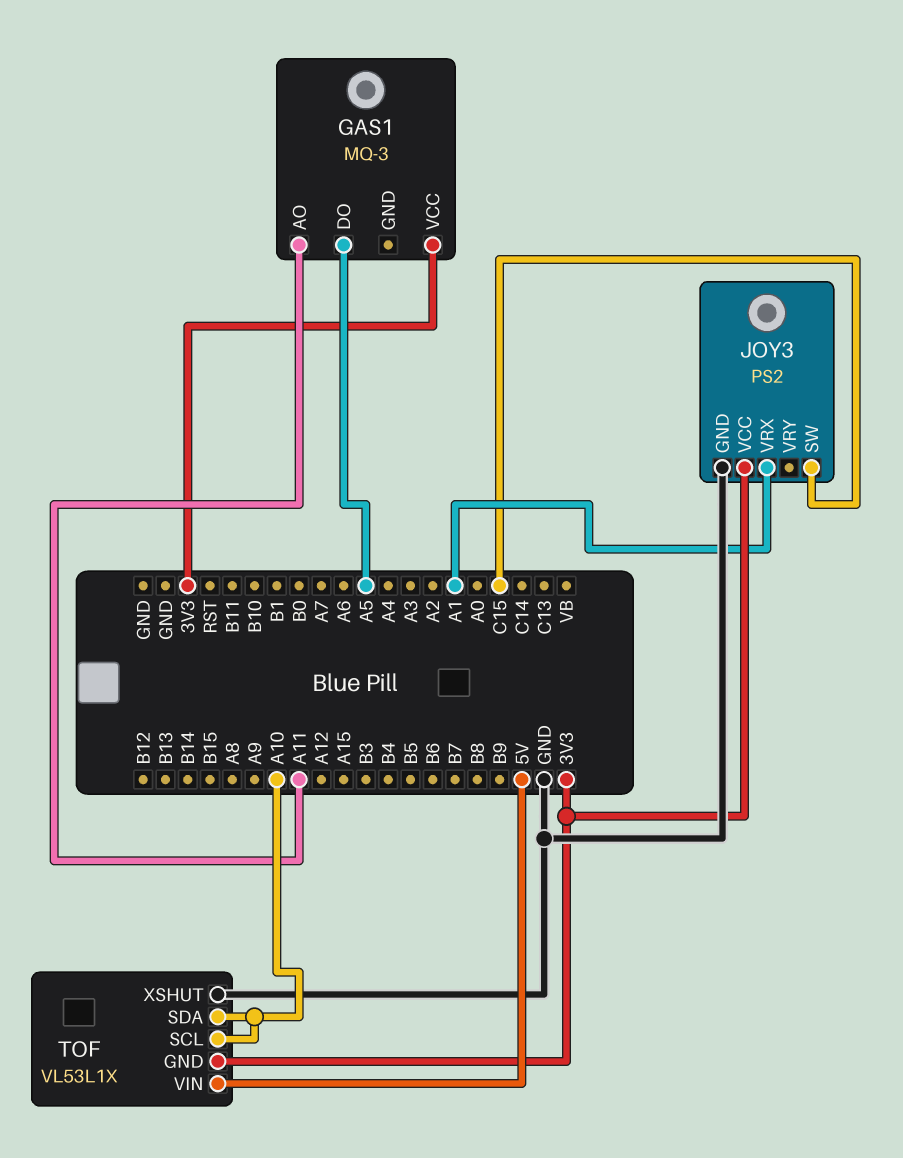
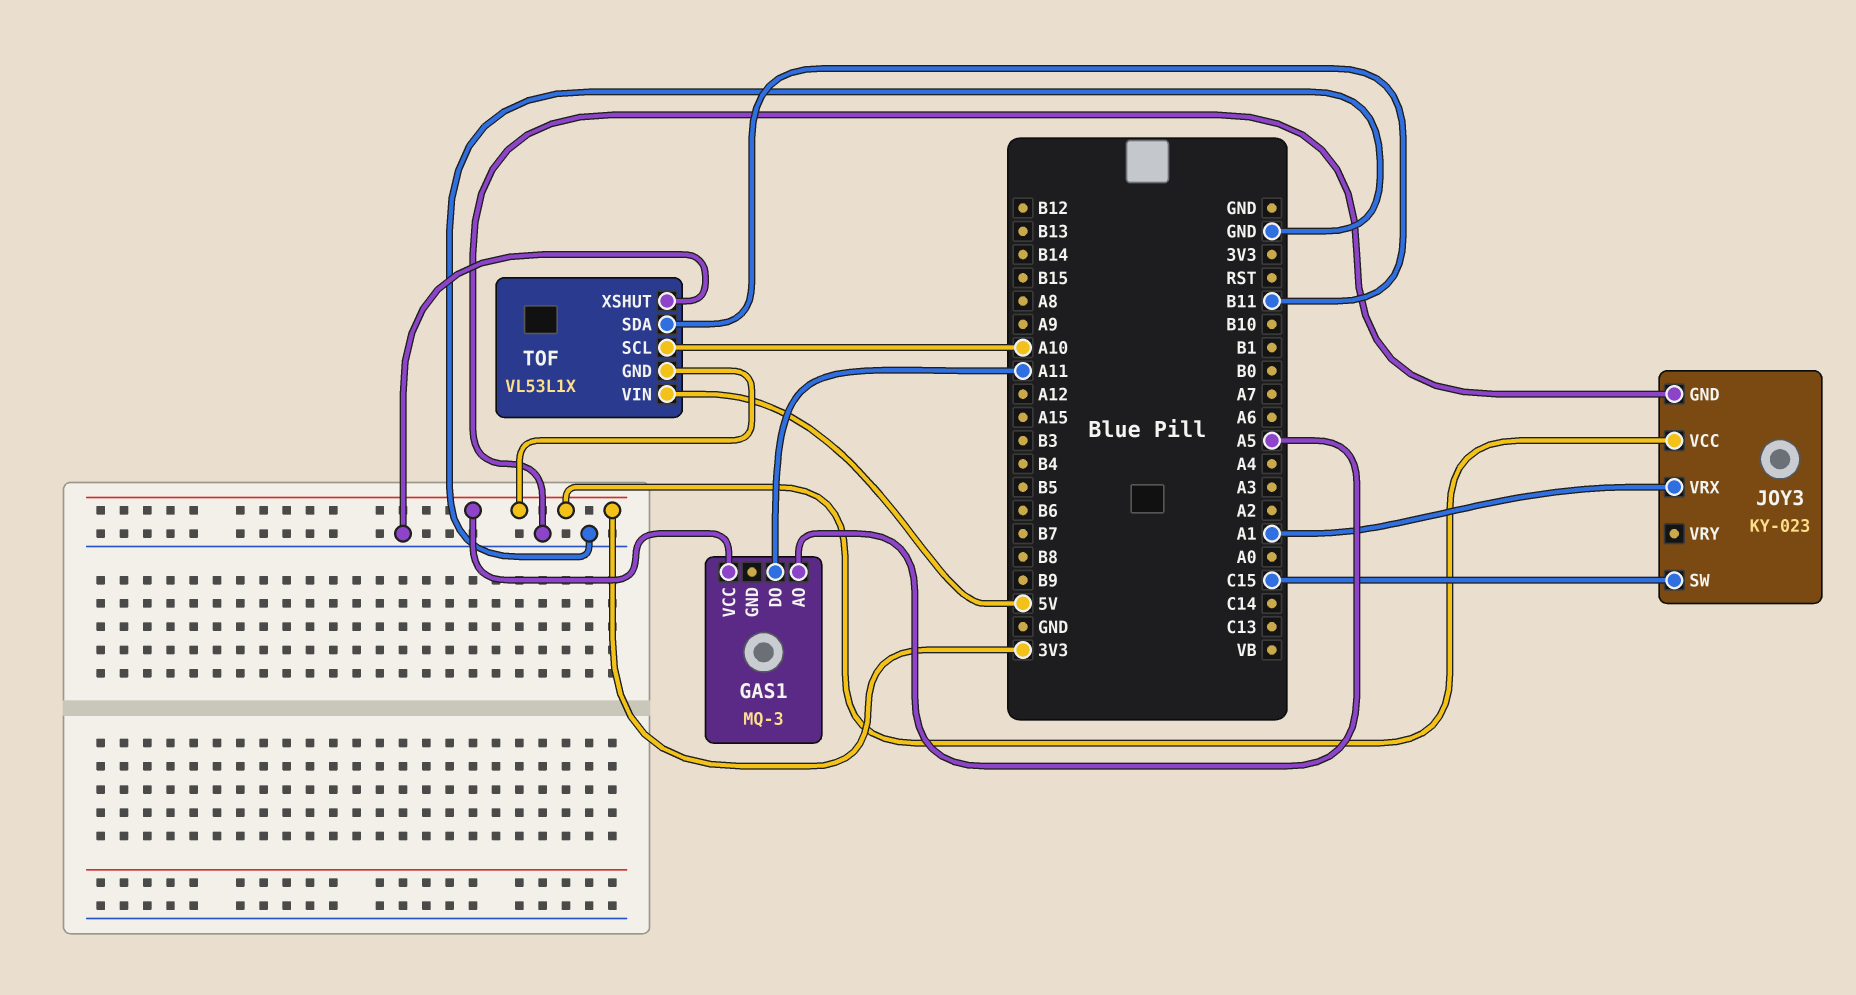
GAS1 pin AO: A11 -> A5
GAS1 pin DO: A5 -> A11
JOY3: PS2 -> KY-023
TOF pin SDA: A10 -> B11

